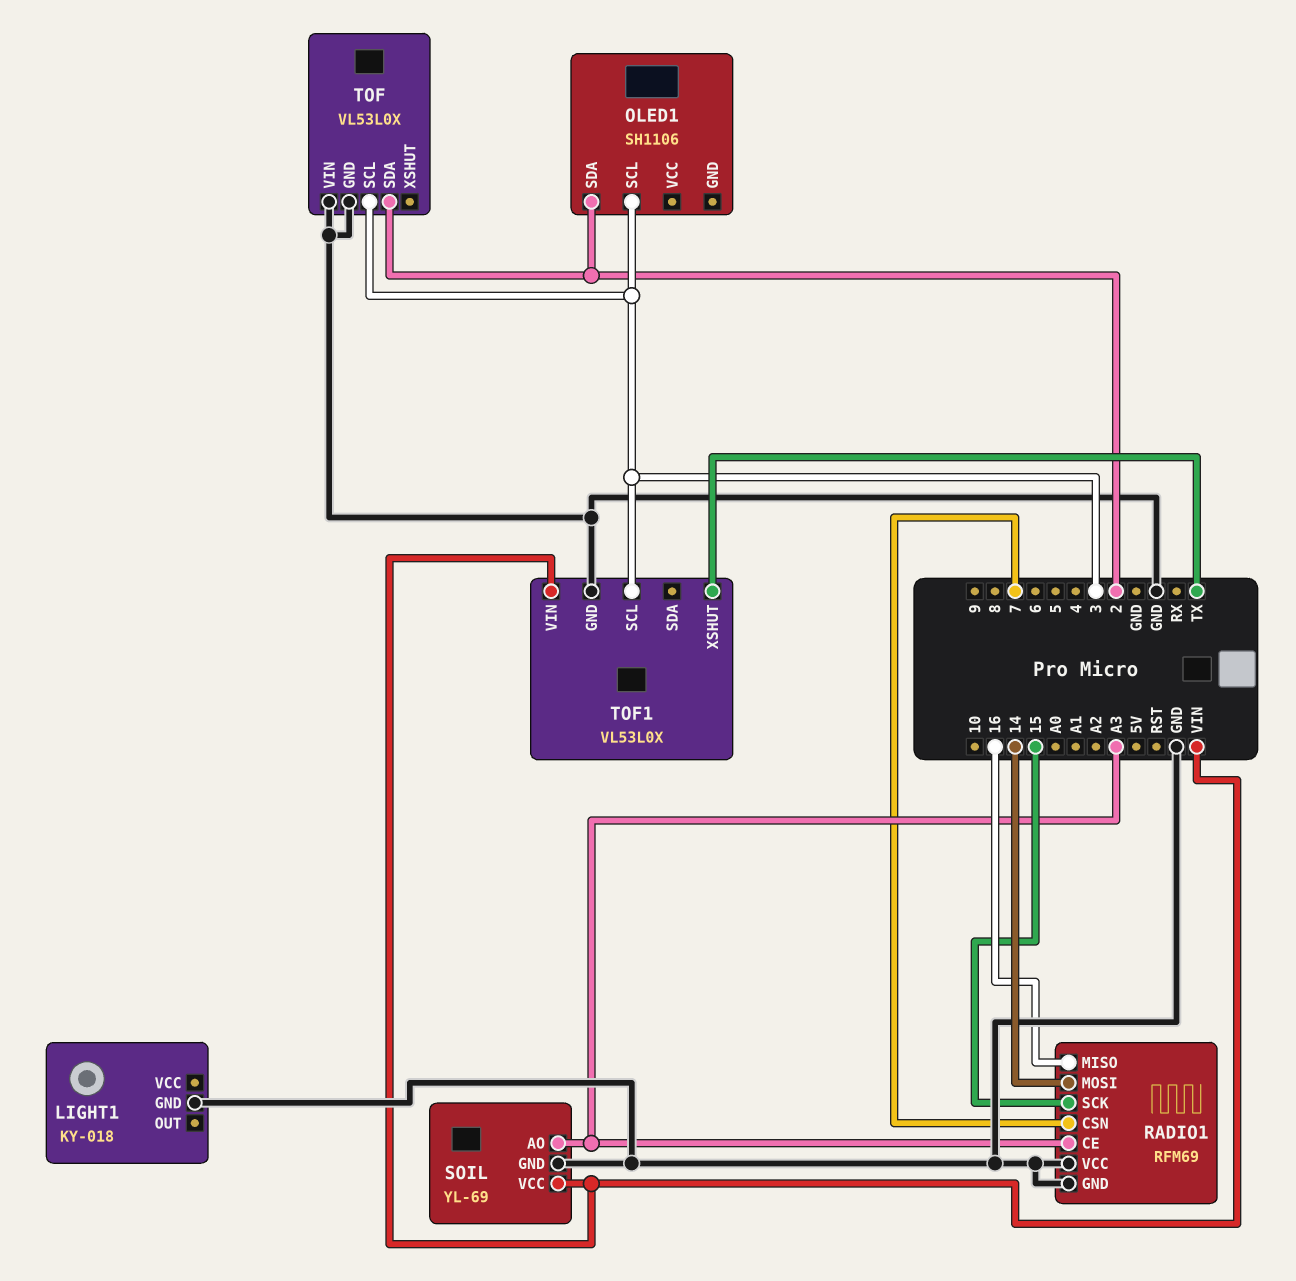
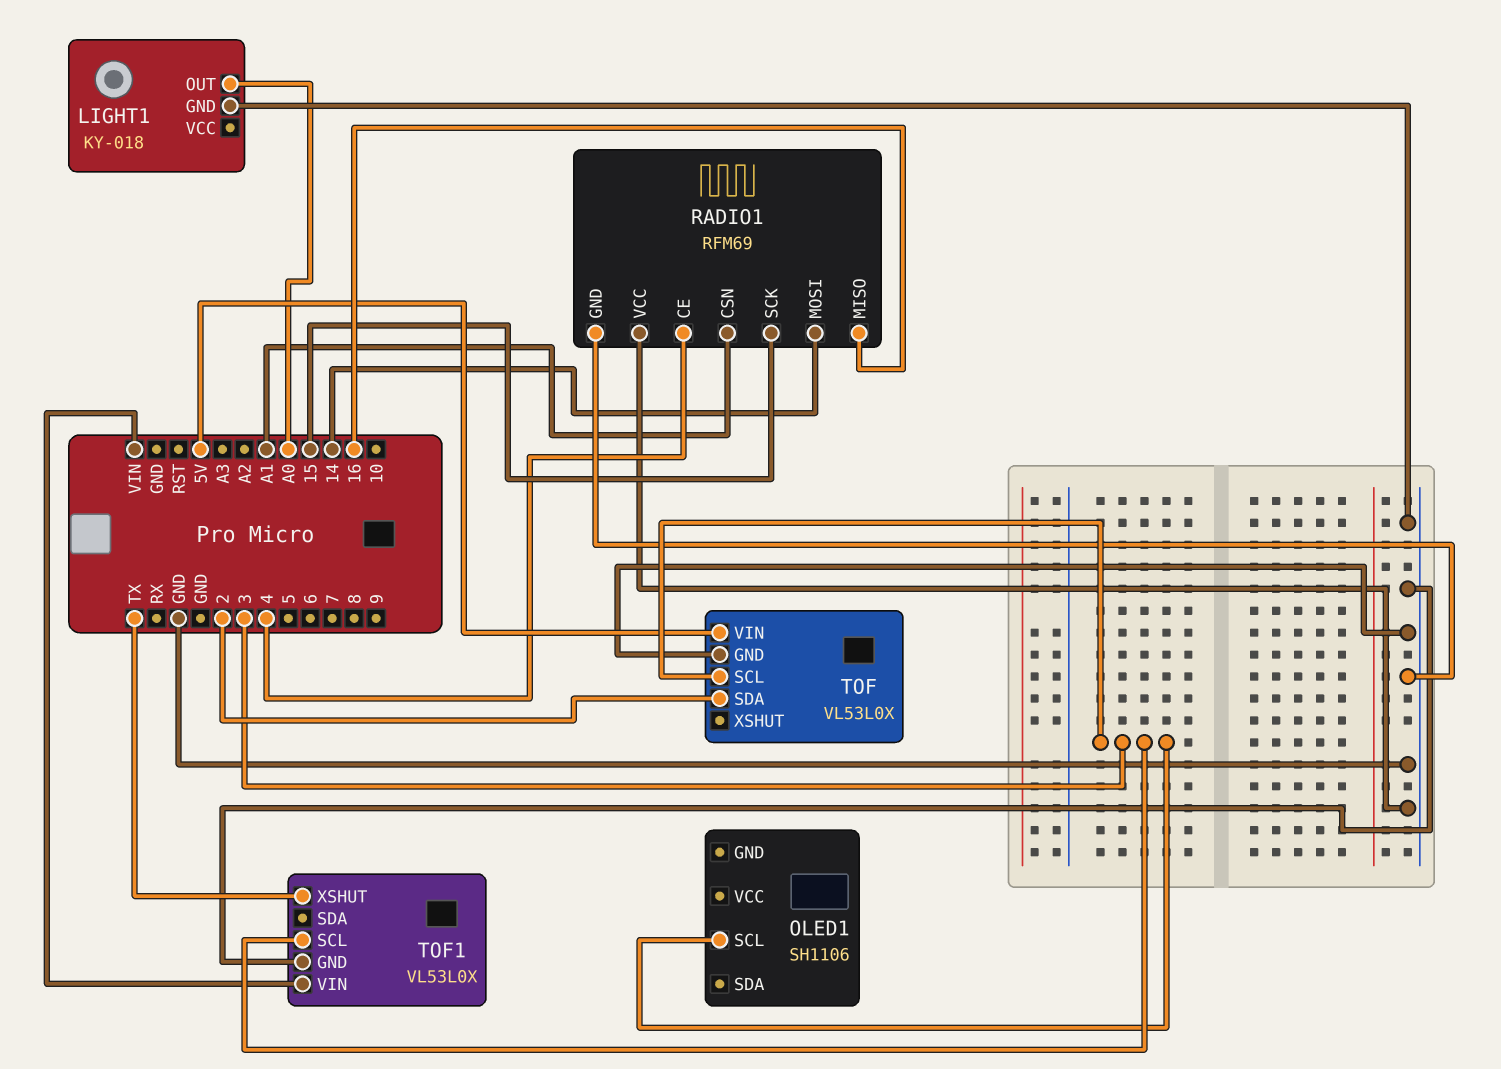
LIGHT1 pin OUT: none -> A0
OLED1 pin SDA: 2 -> none
RADIO1 pin CE: A3 -> 4
RADIO1 pin CSN: 7 -> A1
SOIL: YL-69 -> none
SOIL pin AO: A3 -> none
SOIL pin GND: GND -> none
SOIL pin VCC: VIN -> none
TOF pin VIN: GND -> 5V

